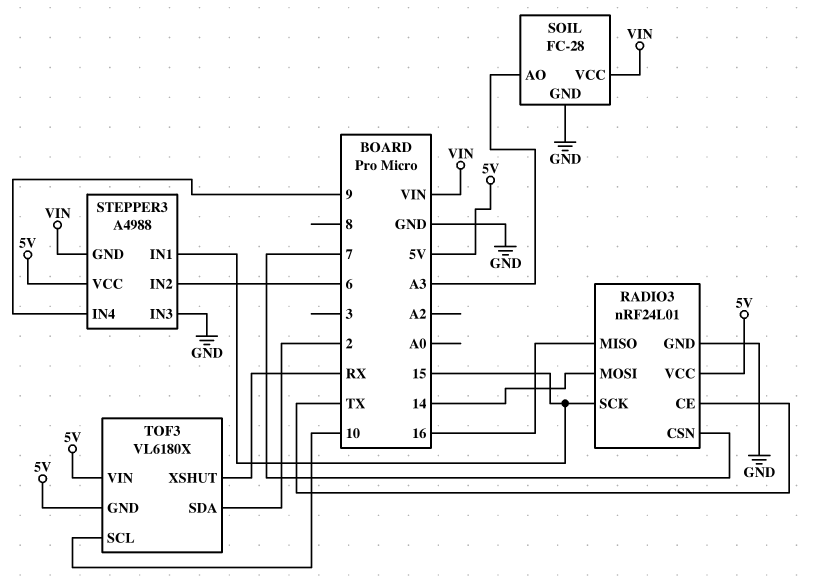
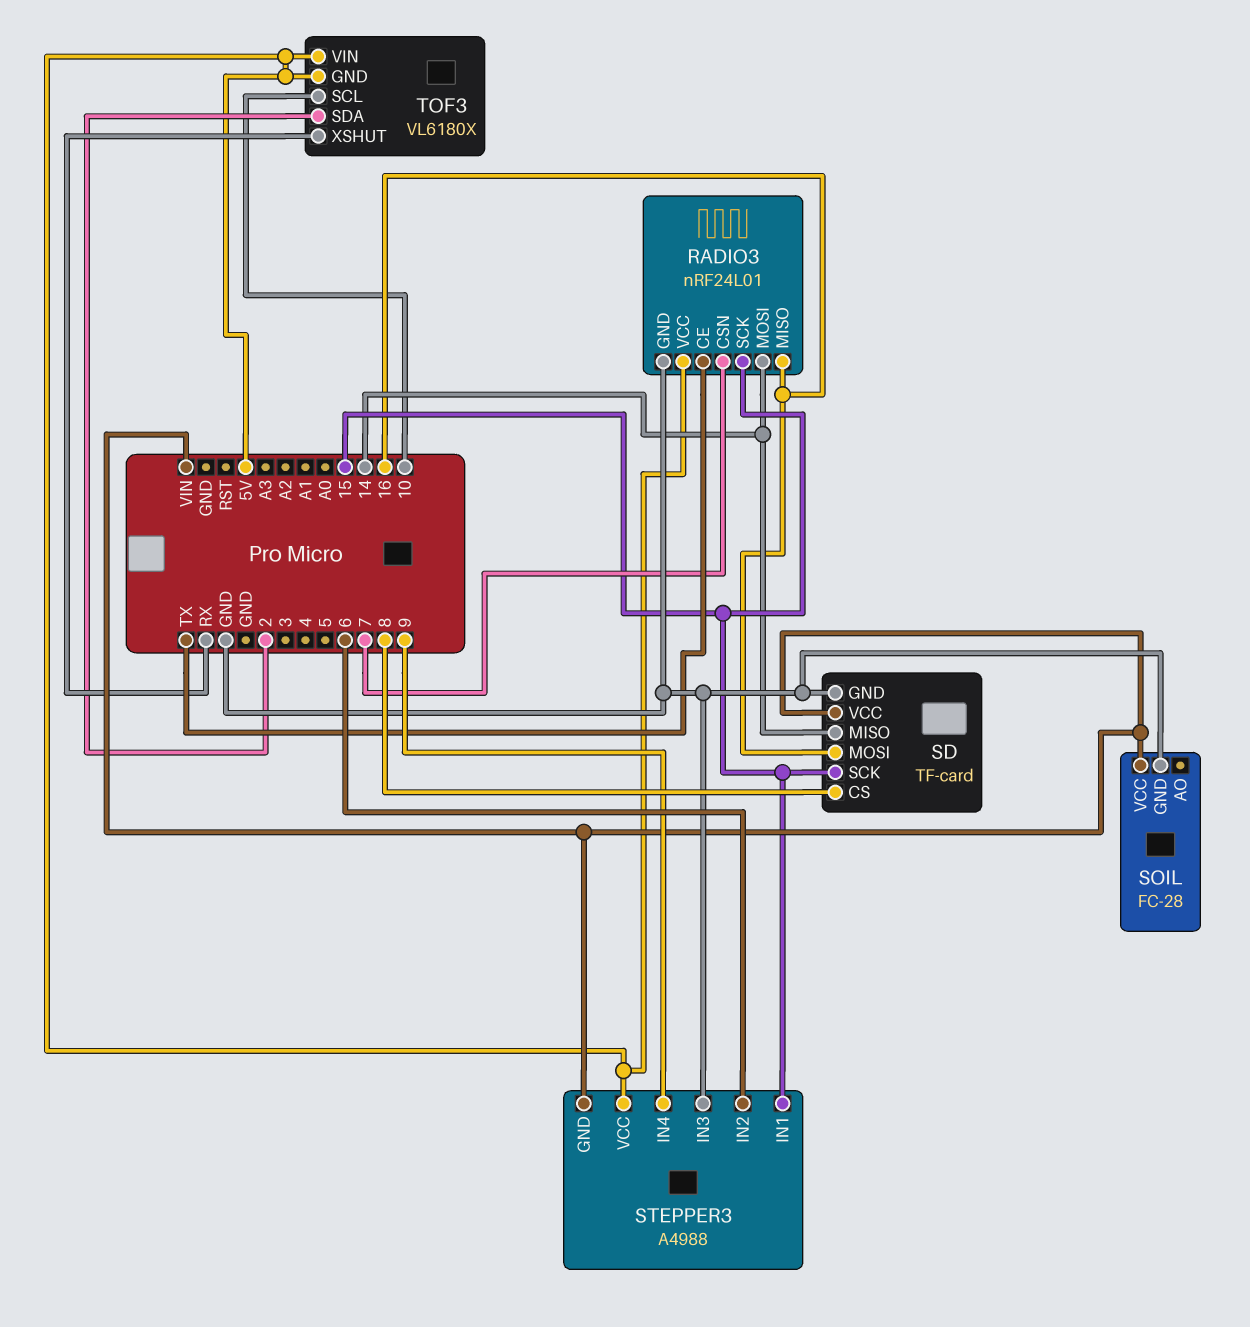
SD: none -> TF-card
SD pin CS: none -> 8
SD pin GND: none -> GND
SD pin MISO: none -> 14
SD pin MOSI: none -> 16
SD pin SCK: none -> 15
SD pin VCC: none -> VIN
SOIL pin AO: A3 -> none

